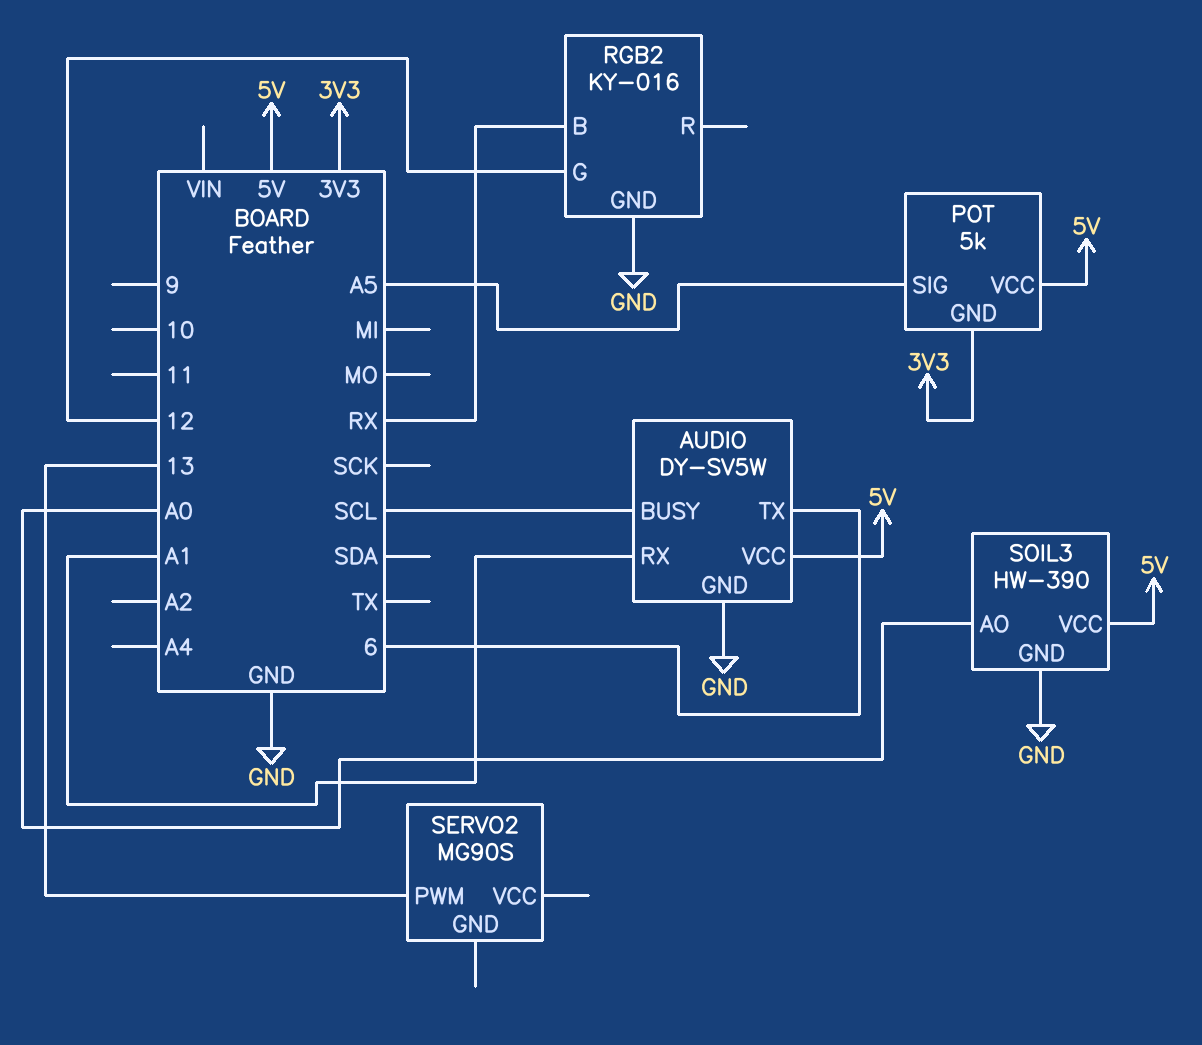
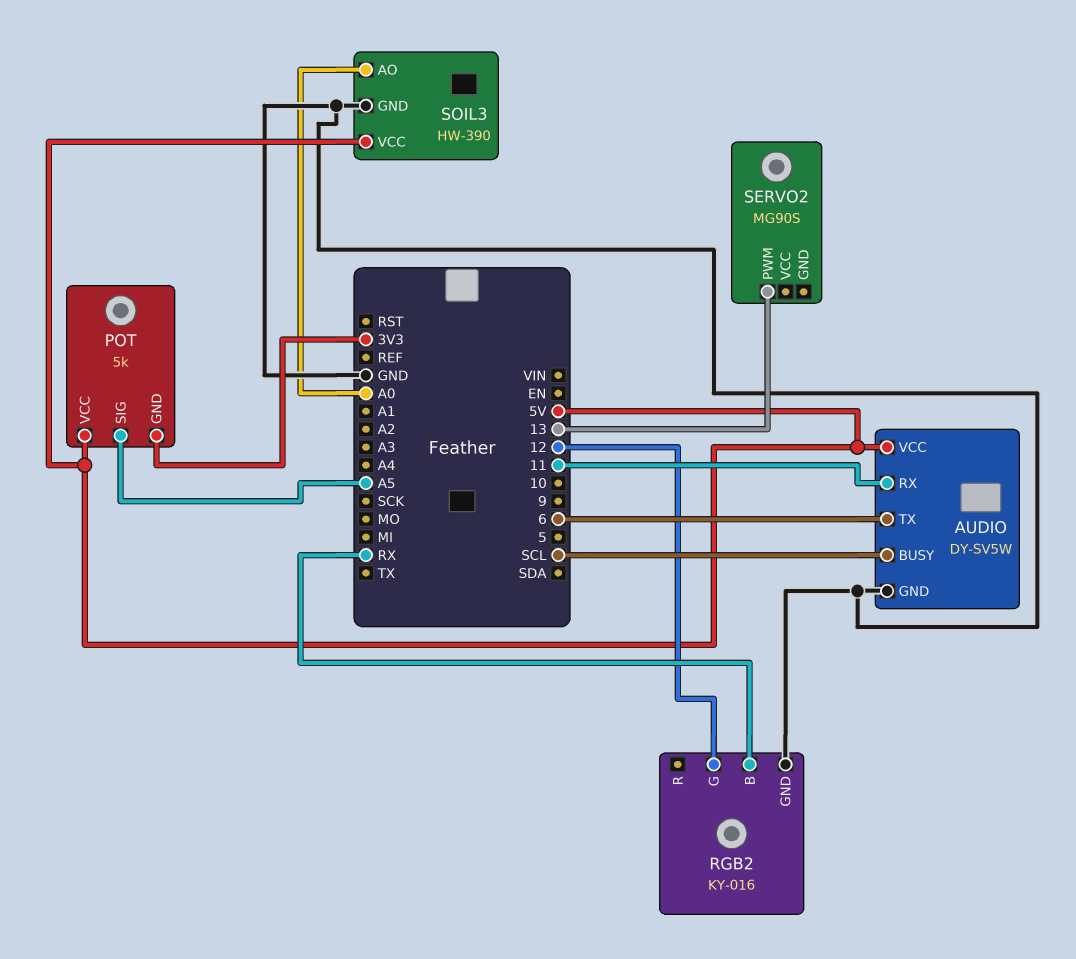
AUDIO pin RX: A1 -> 11

